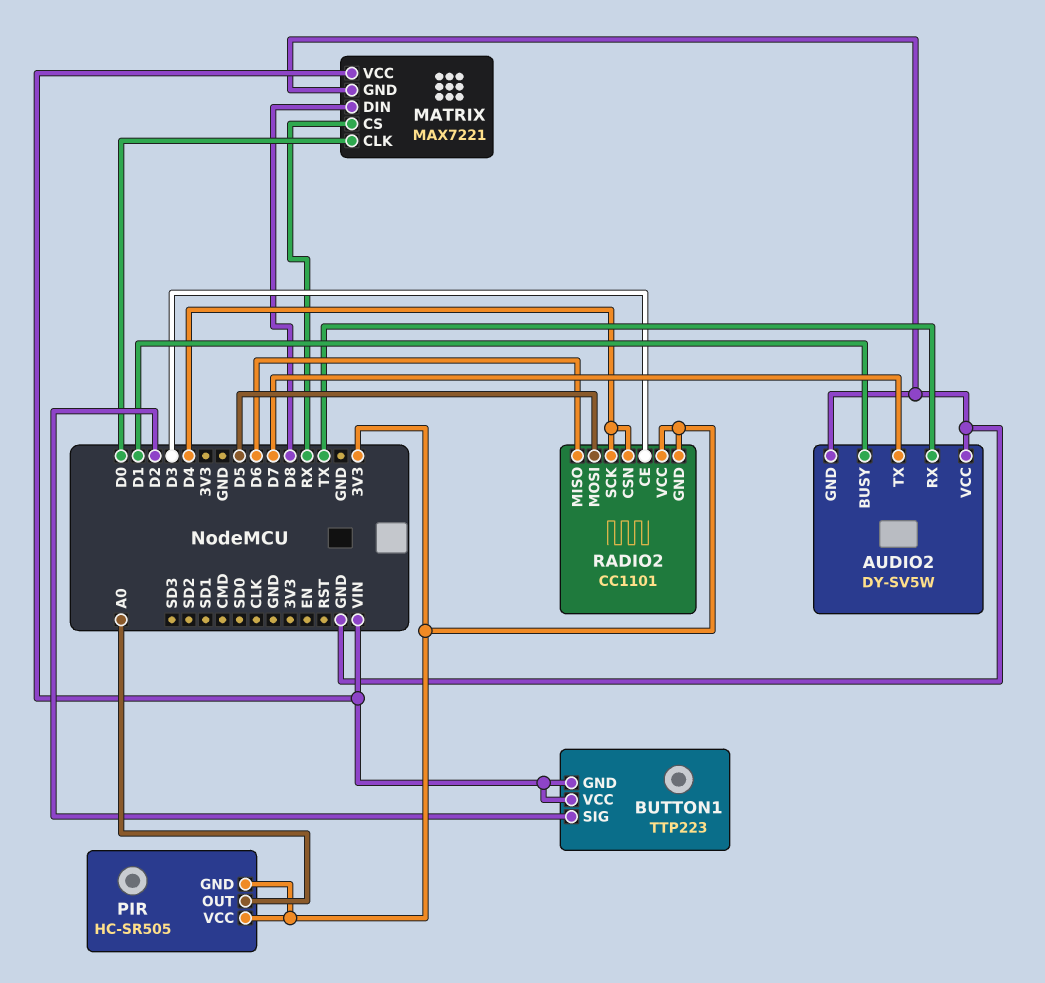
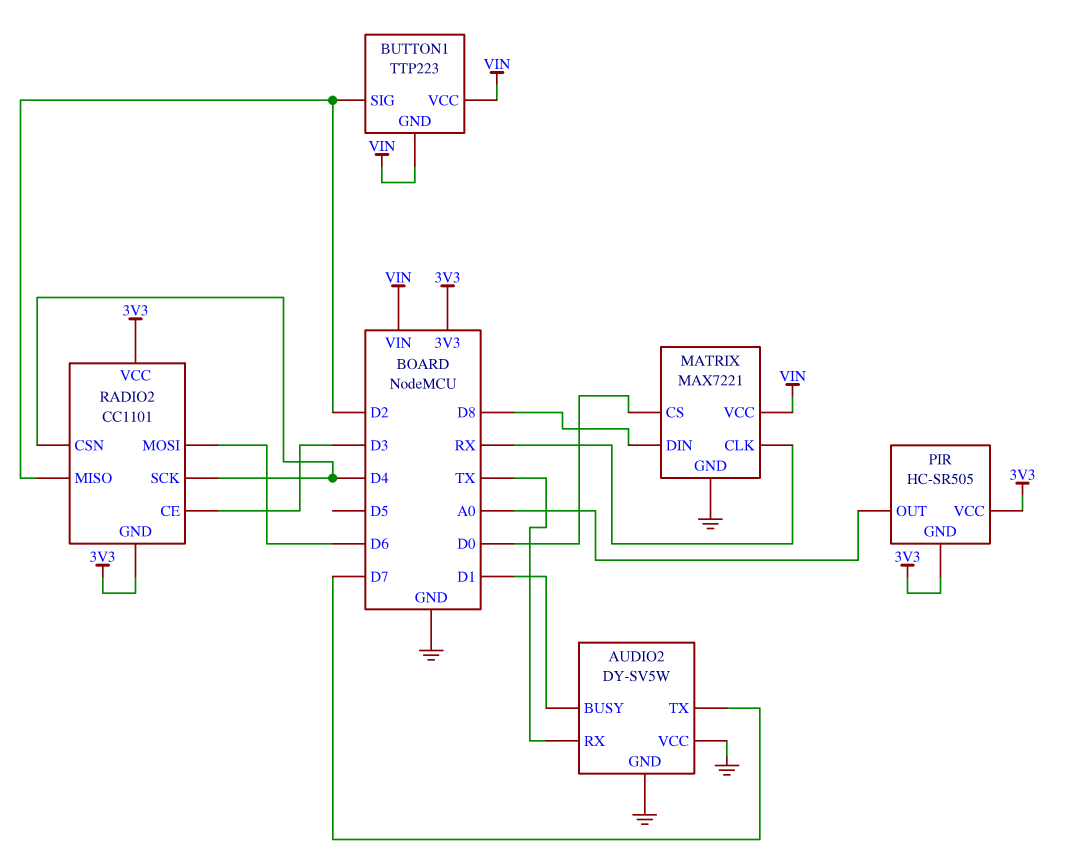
MATRIX pin CLK: D0 -> RX
MATRIX pin CS: RX -> D0
RADIO2 pin MISO: D6 -> D2
RADIO2 pin MOSI: D5 -> D6

